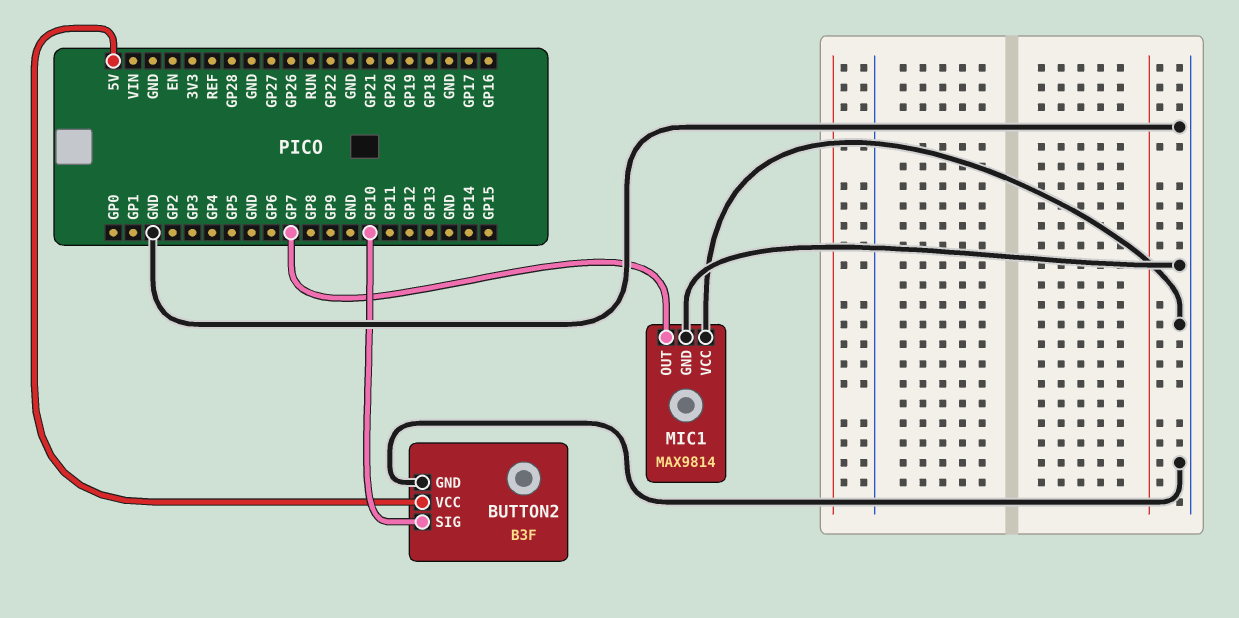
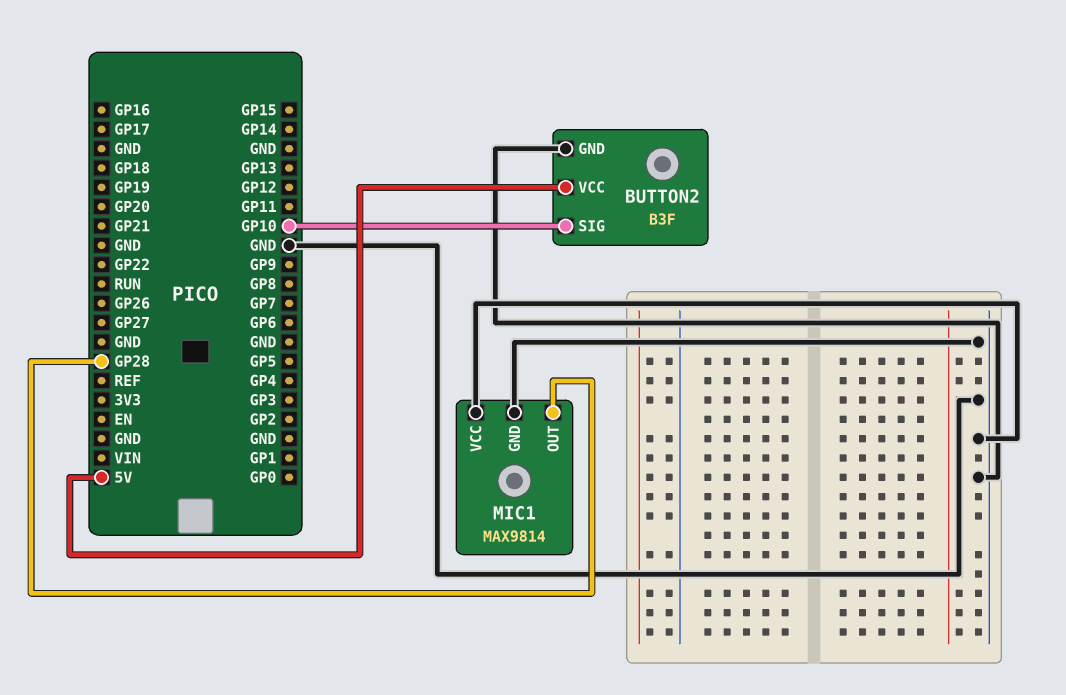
MIC1 pin OUT: GP7 -> GP28

